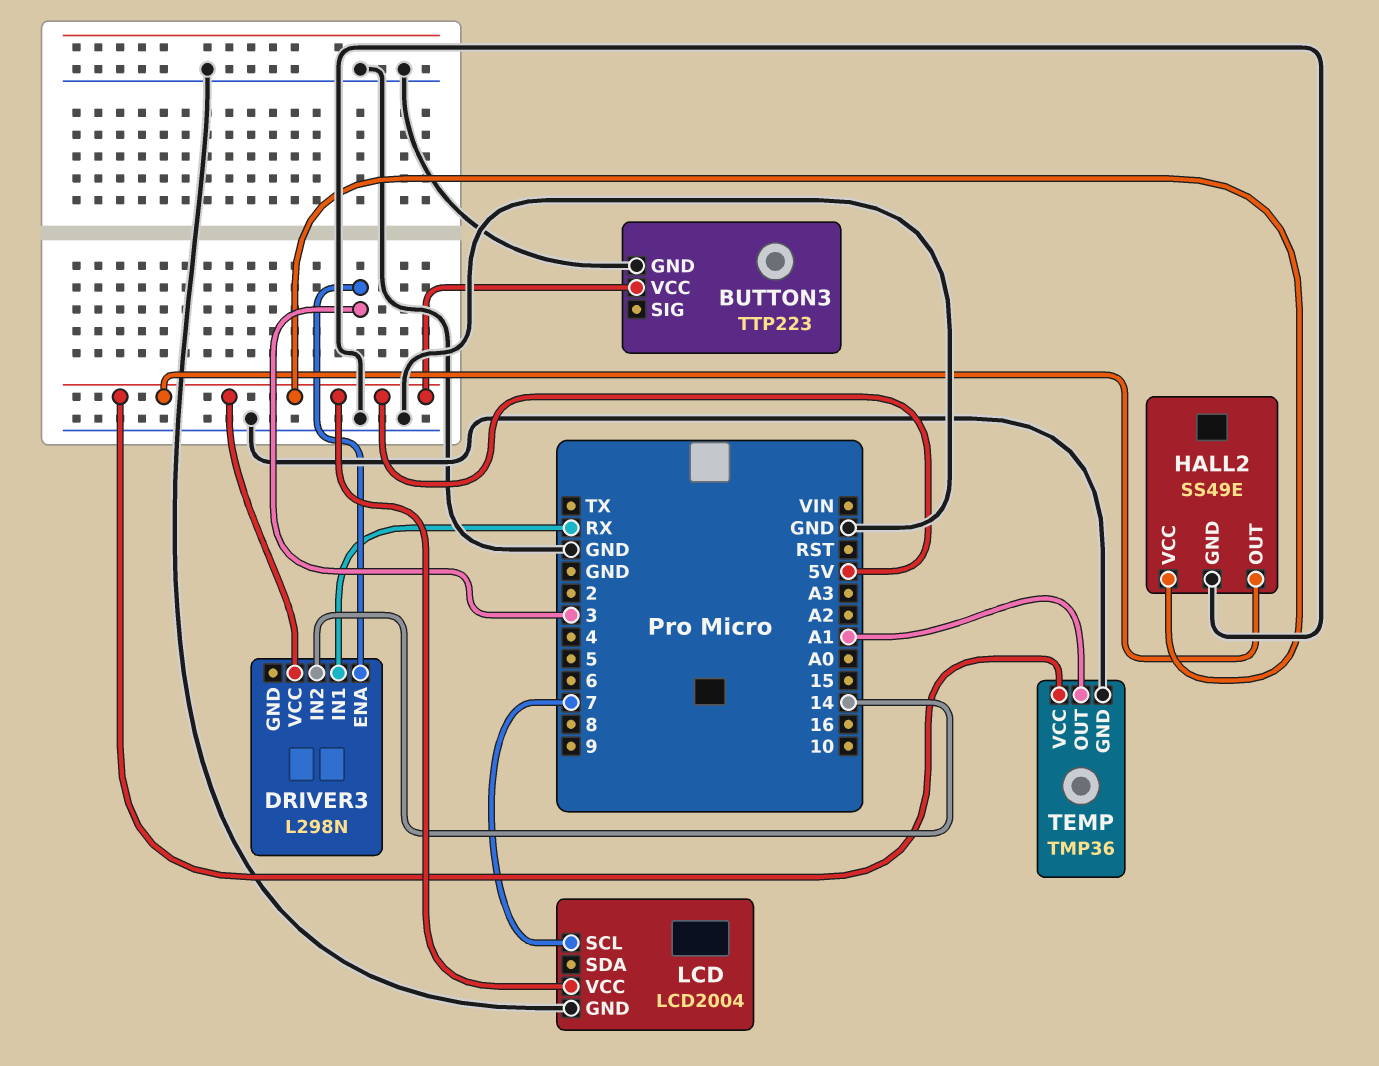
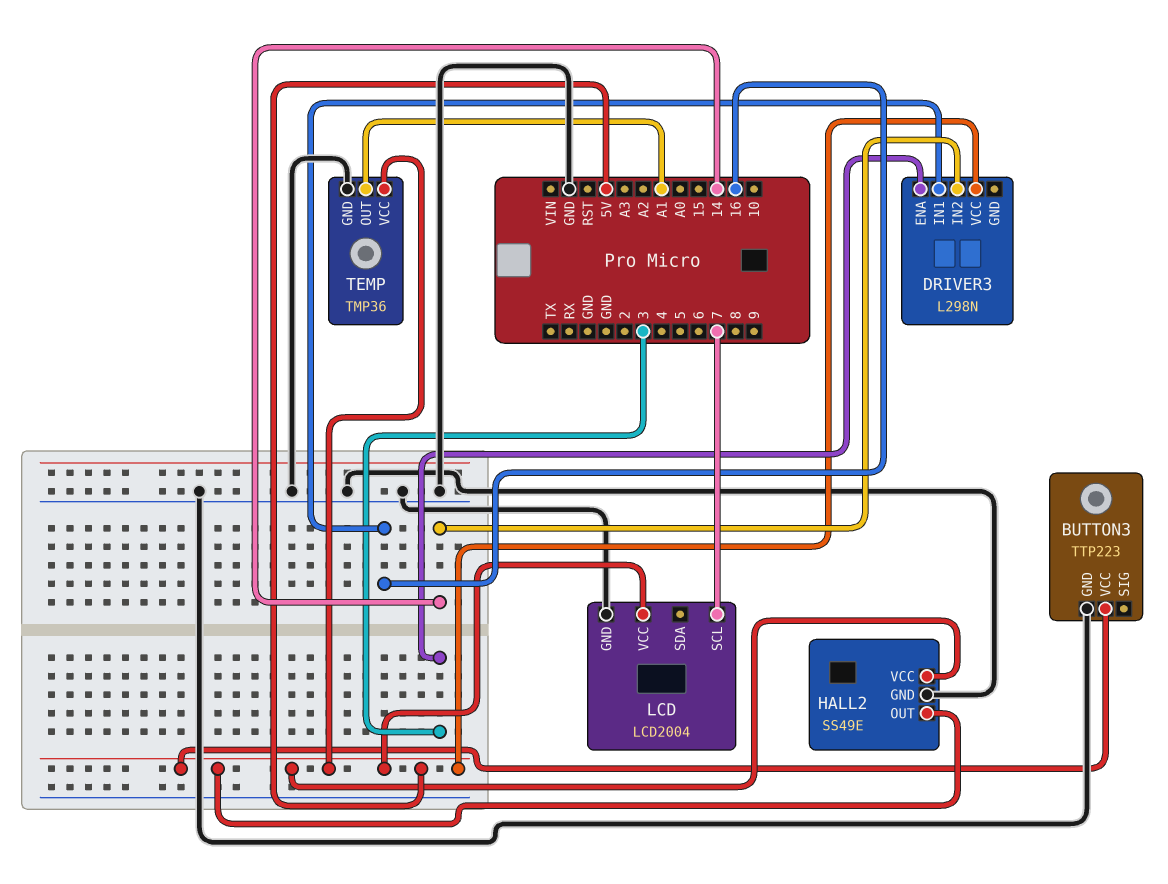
DRIVER3 pin IN1: RX -> 16

